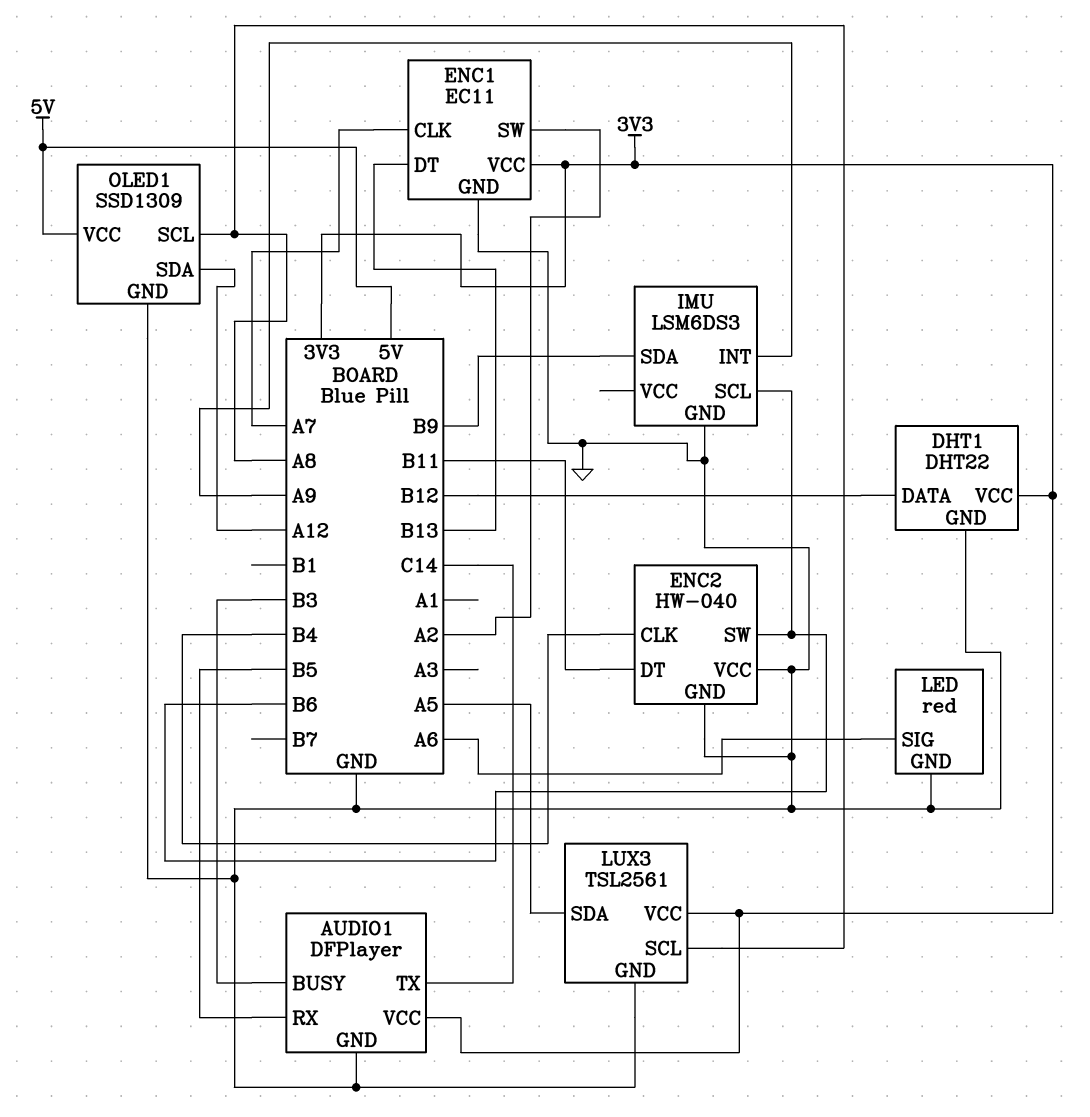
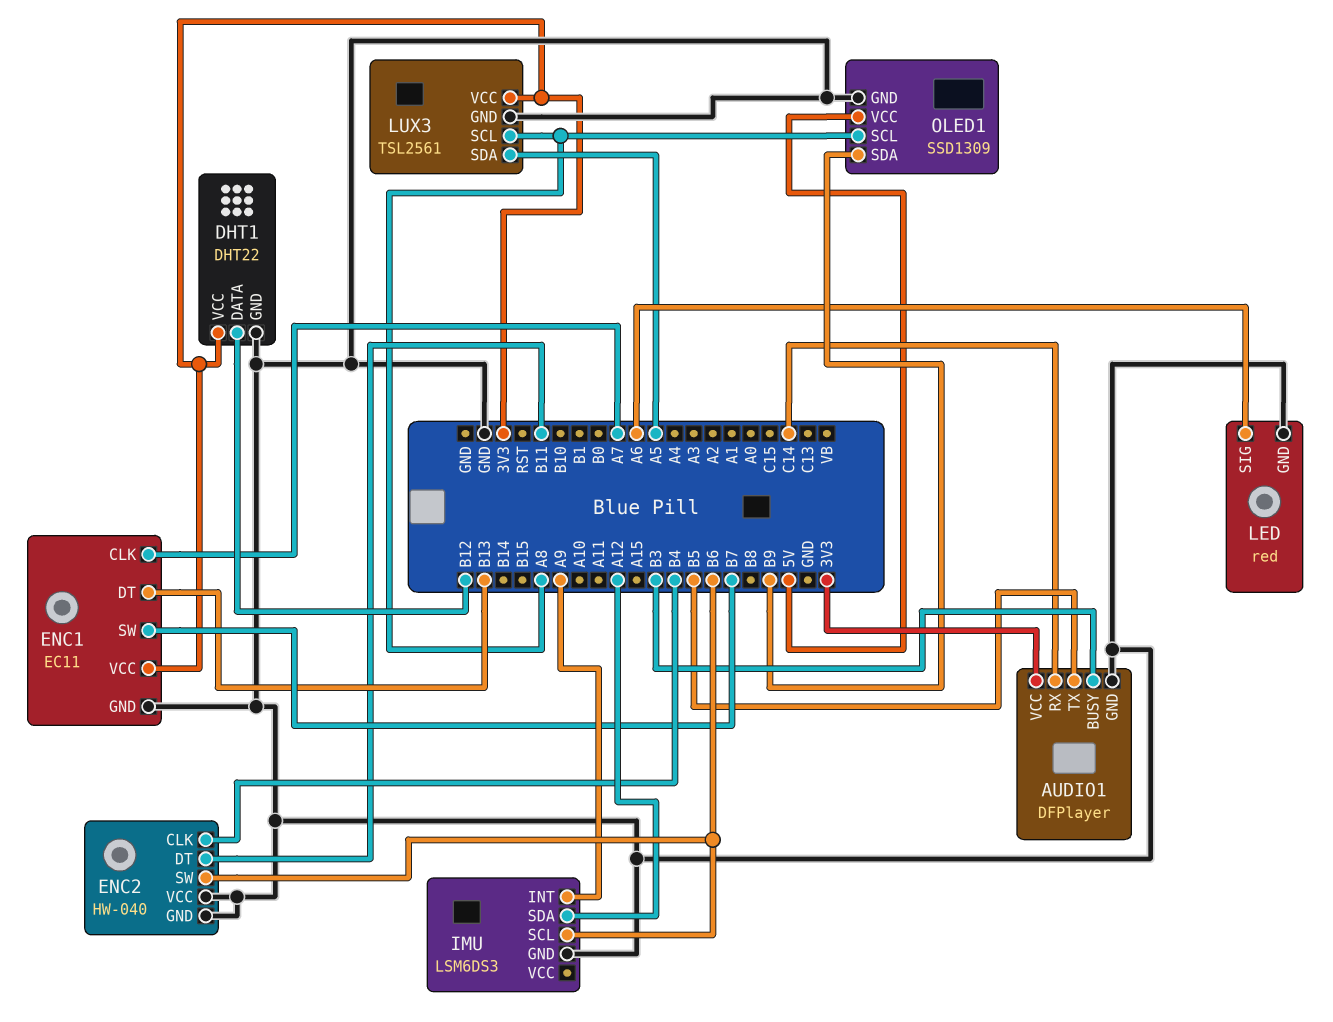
AUDIO1 pin RX: B5 -> C14
AUDIO1 pin TX: C14 -> B5
ENC1 pin SW: A2 -> B7
IMU pin SDA: B9 -> A12
OLED1 pin SDA: A12 -> B9

